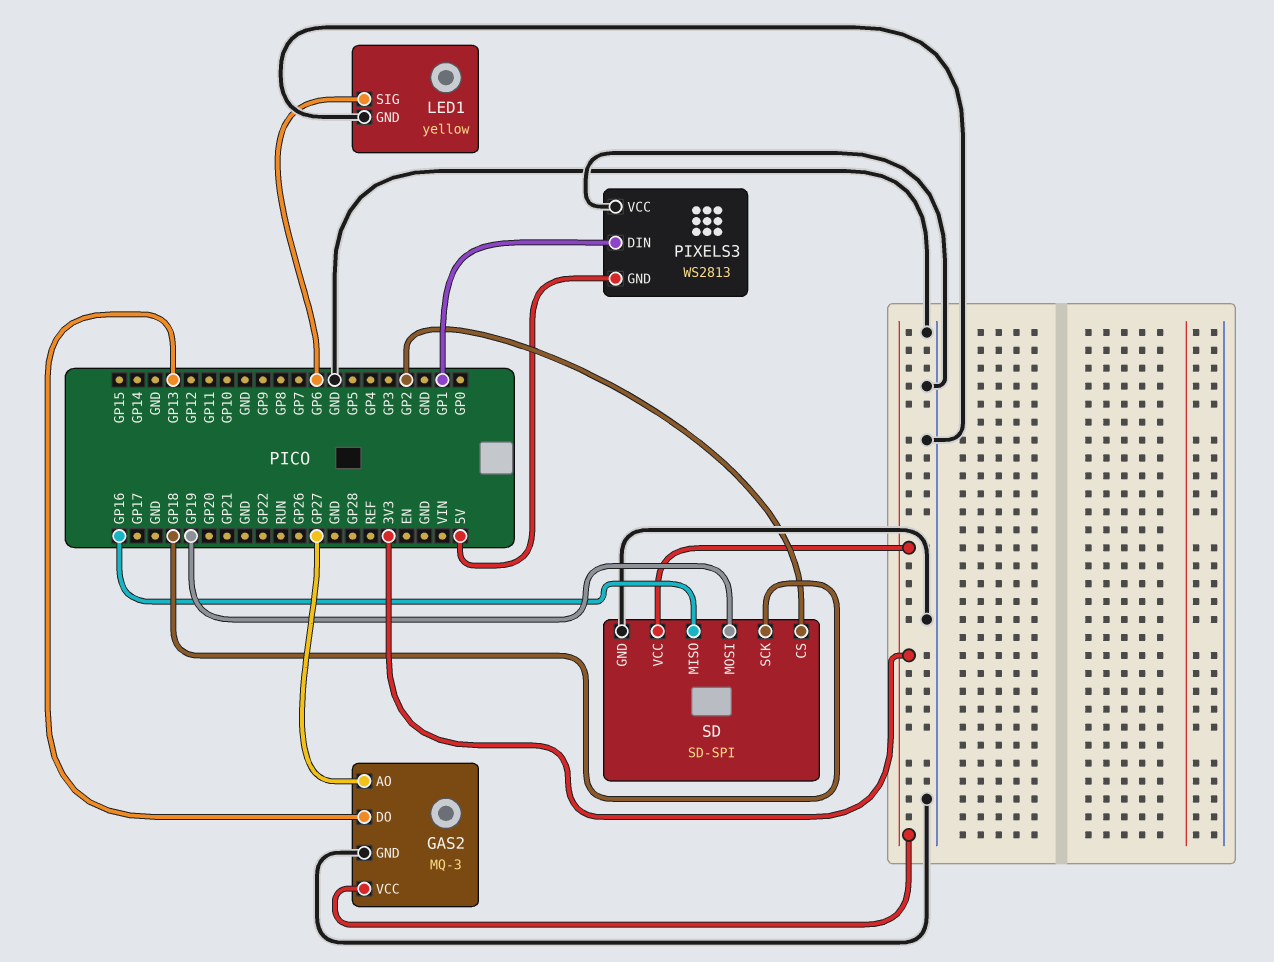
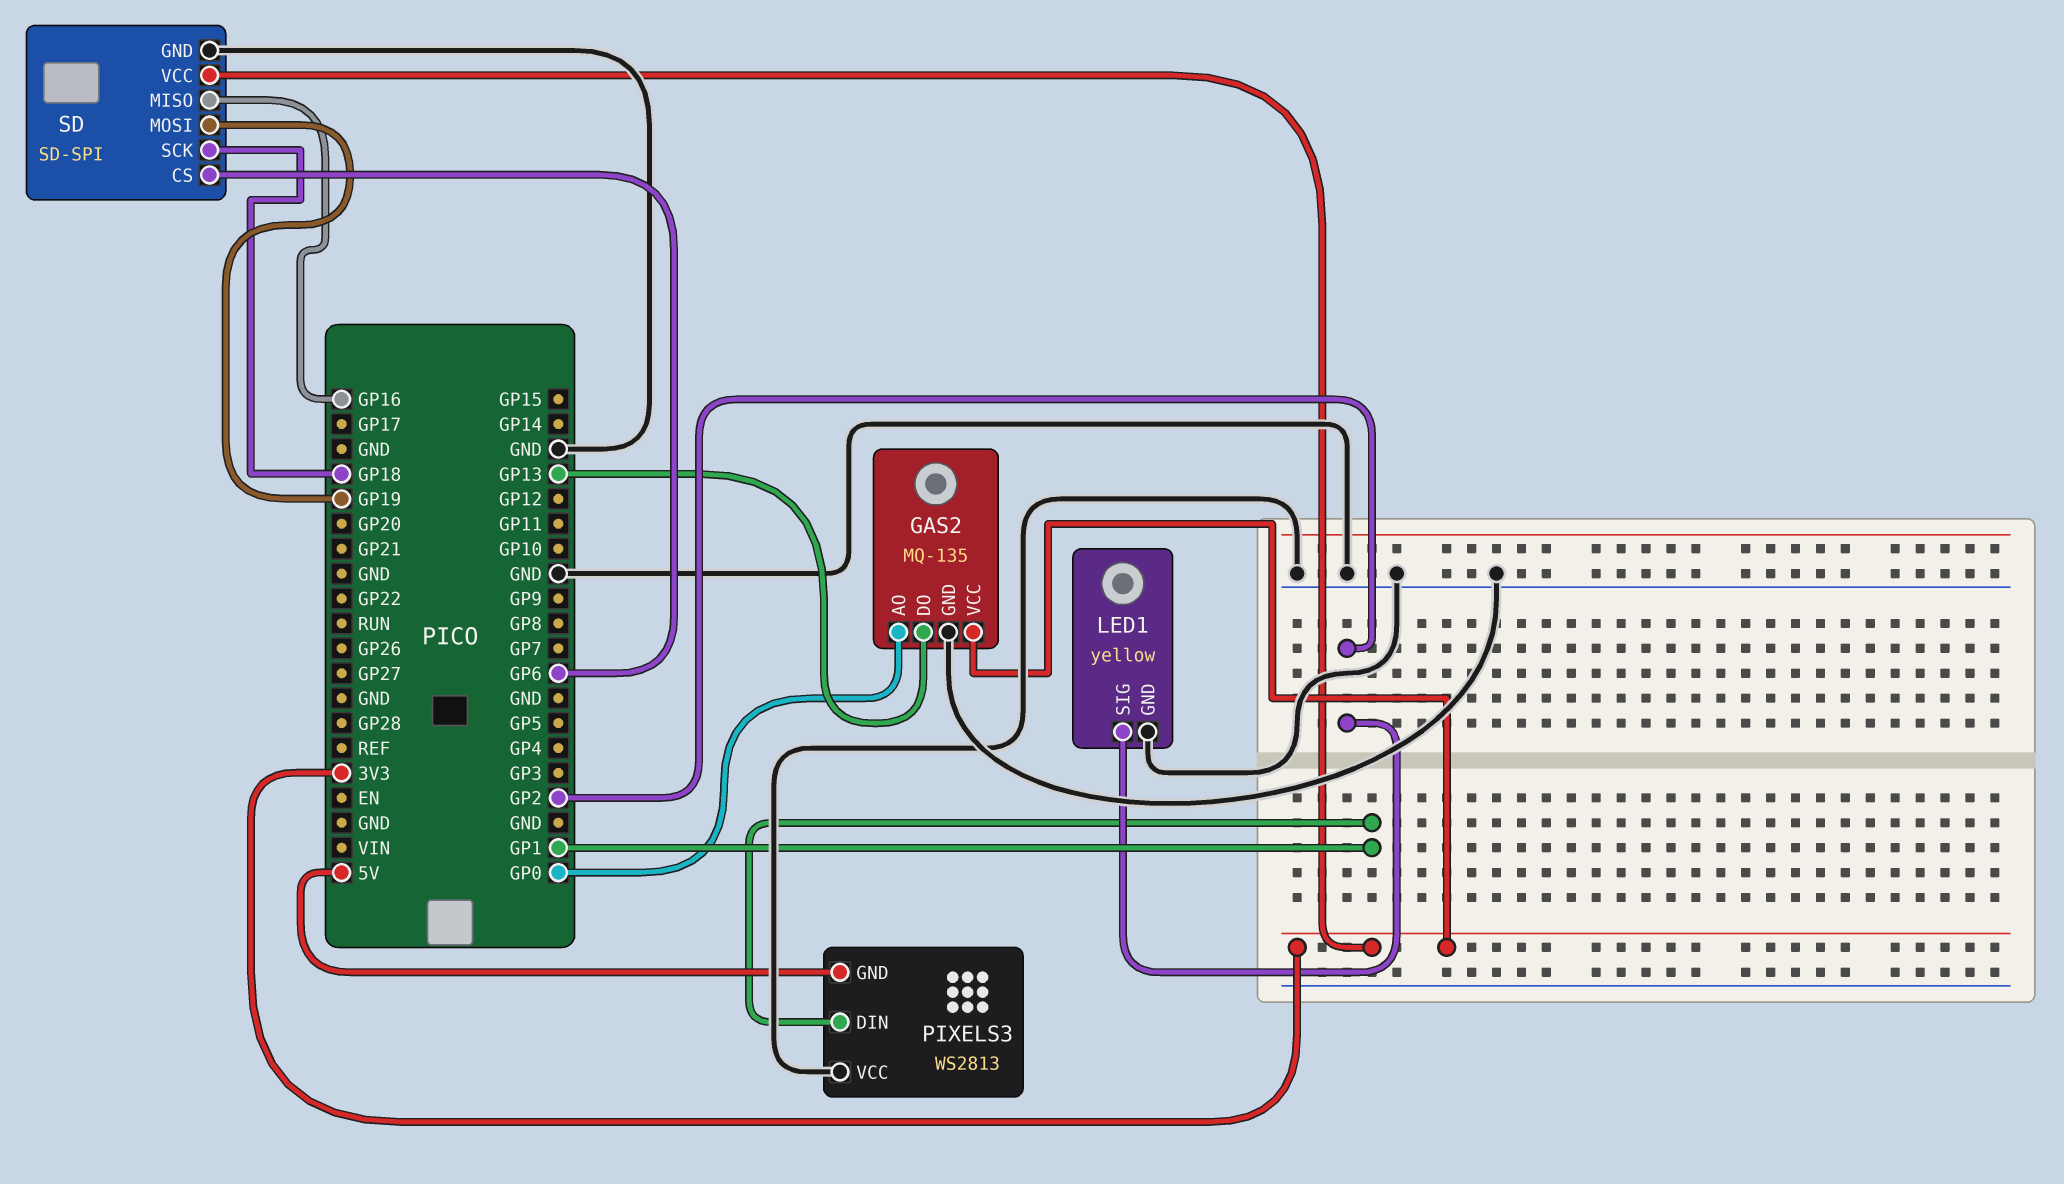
GAS2: MQ-3 -> MQ-135
GAS2 pin AO: GP27 -> GP0
LED1 pin SIG: GP6 -> GP2
SD pin CS: GP2 -> GP6

